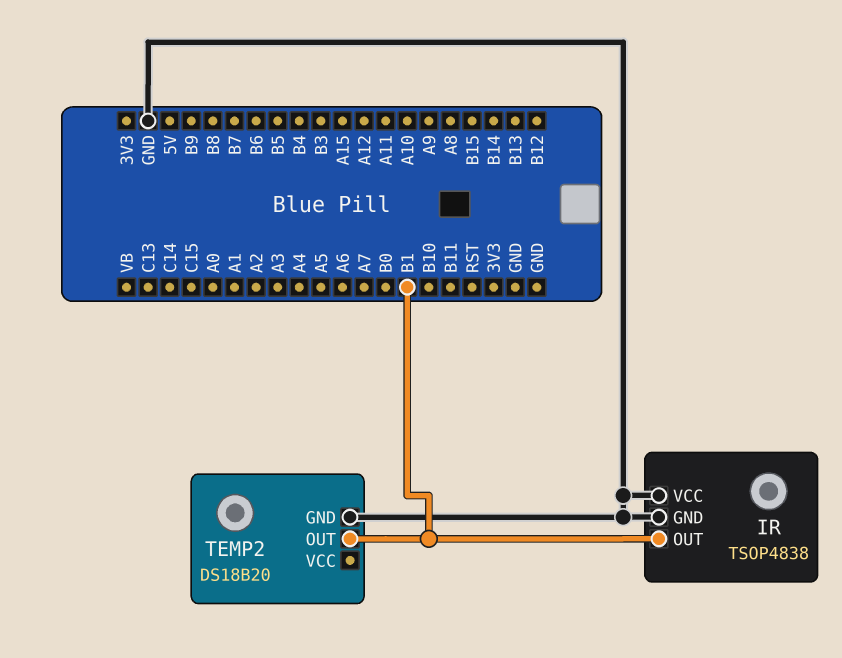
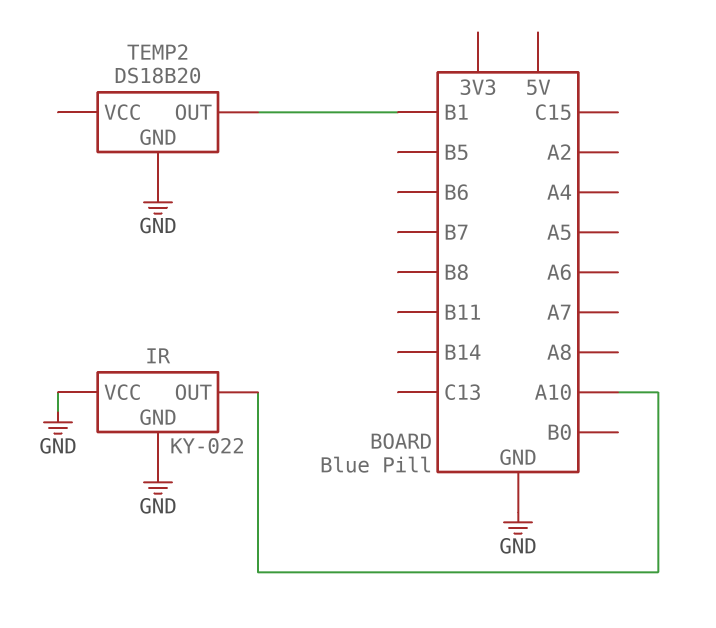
IR: TSOP4838 -> KY-022
IR pin OUT: B1 -> A10

